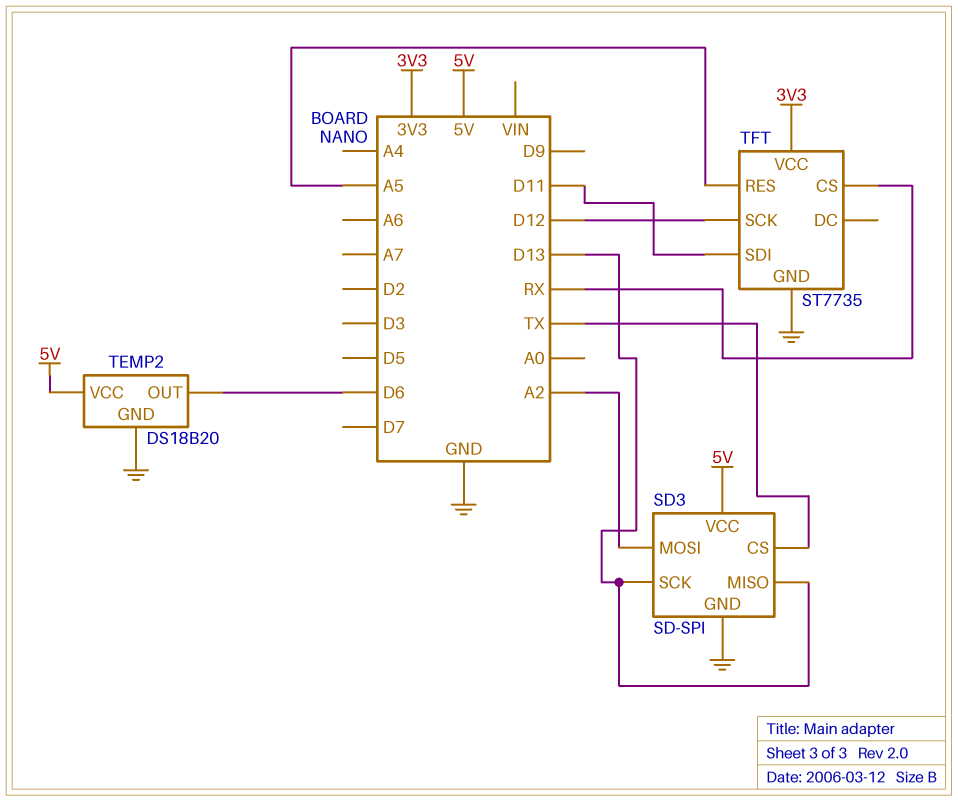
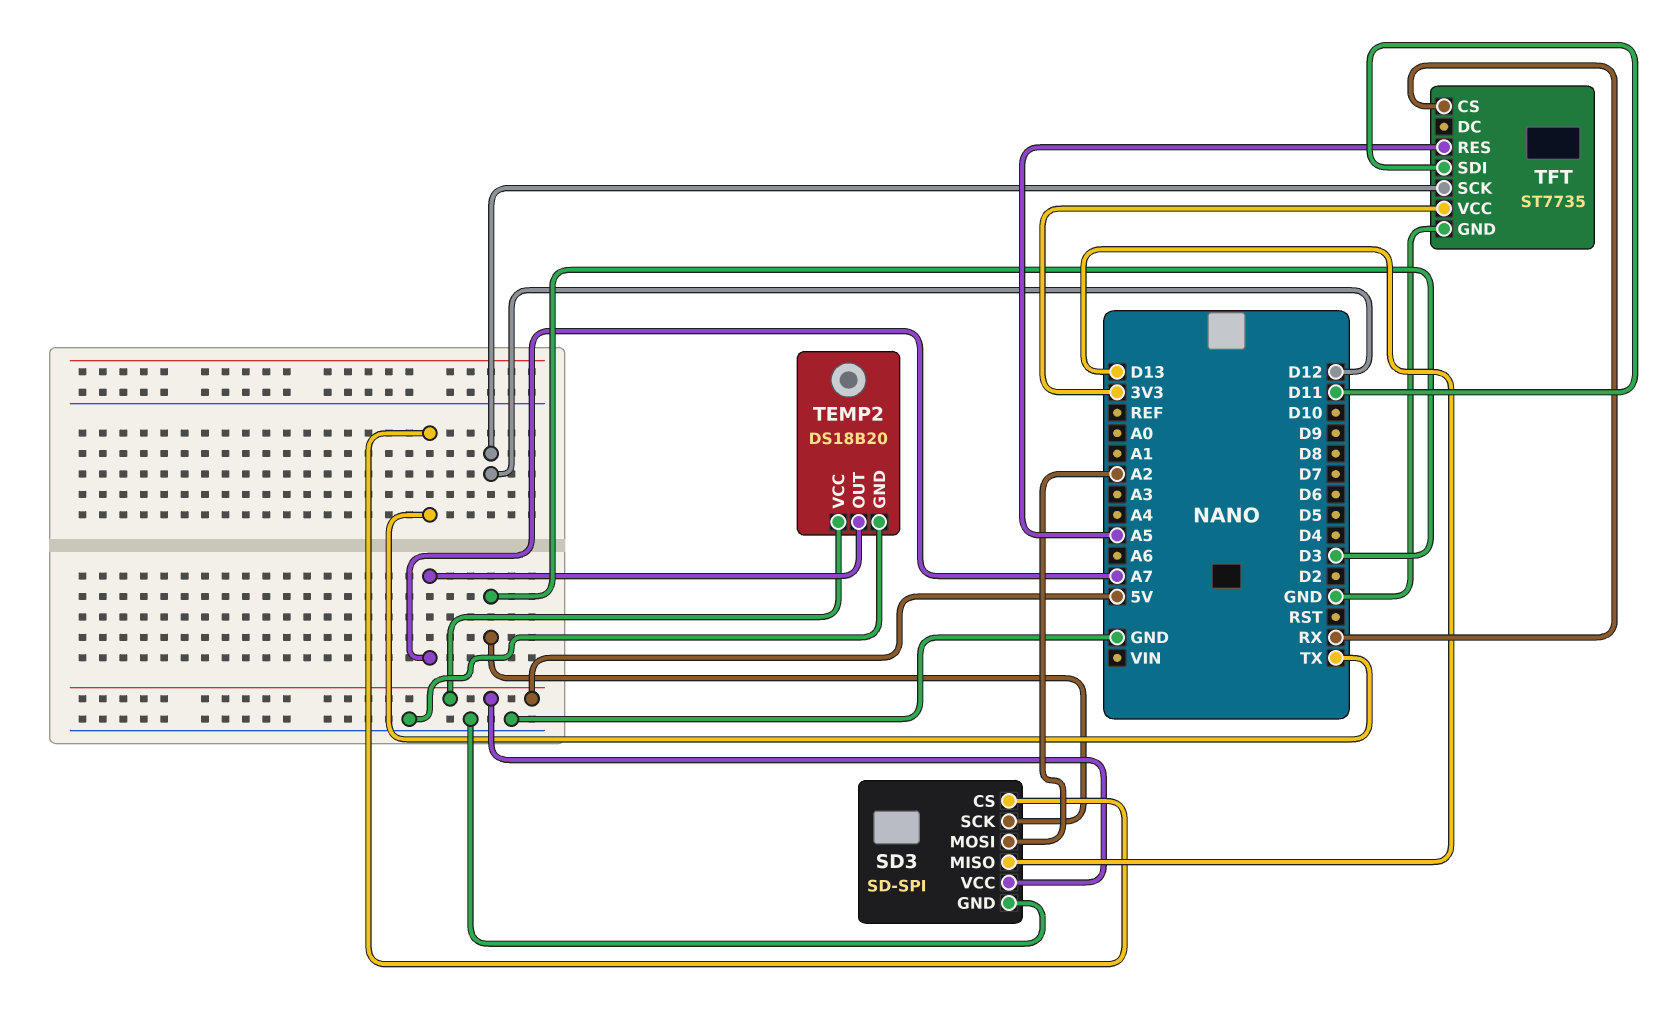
SD3 pin SCK: D13 -> D3
TEMP2 pin OUT: D6 -> A7

